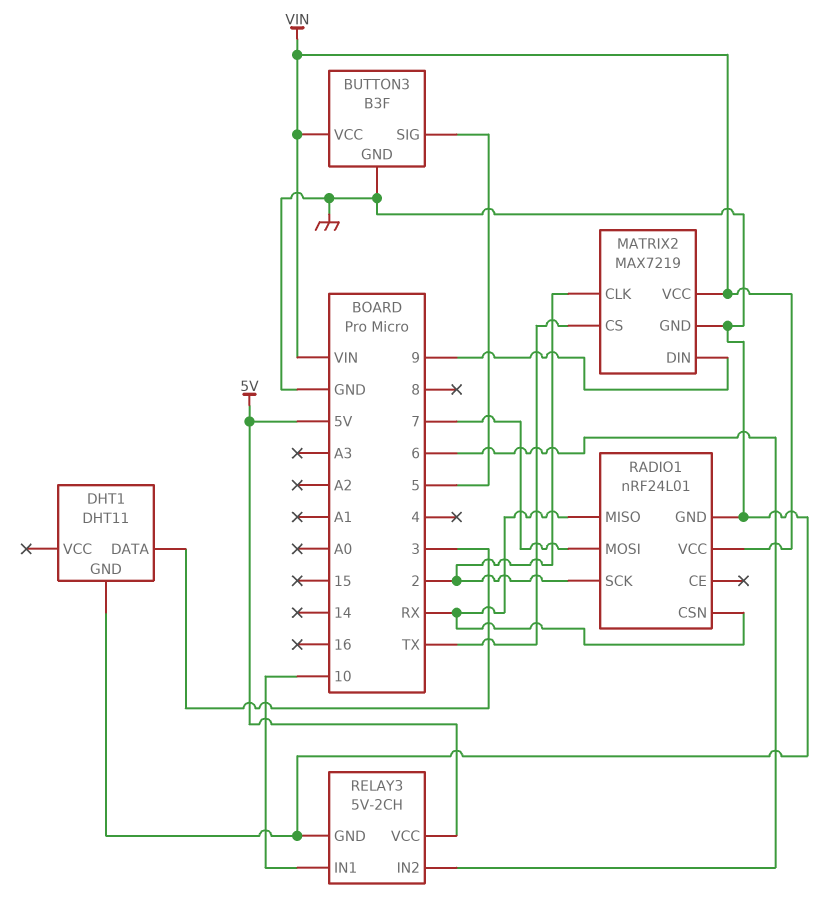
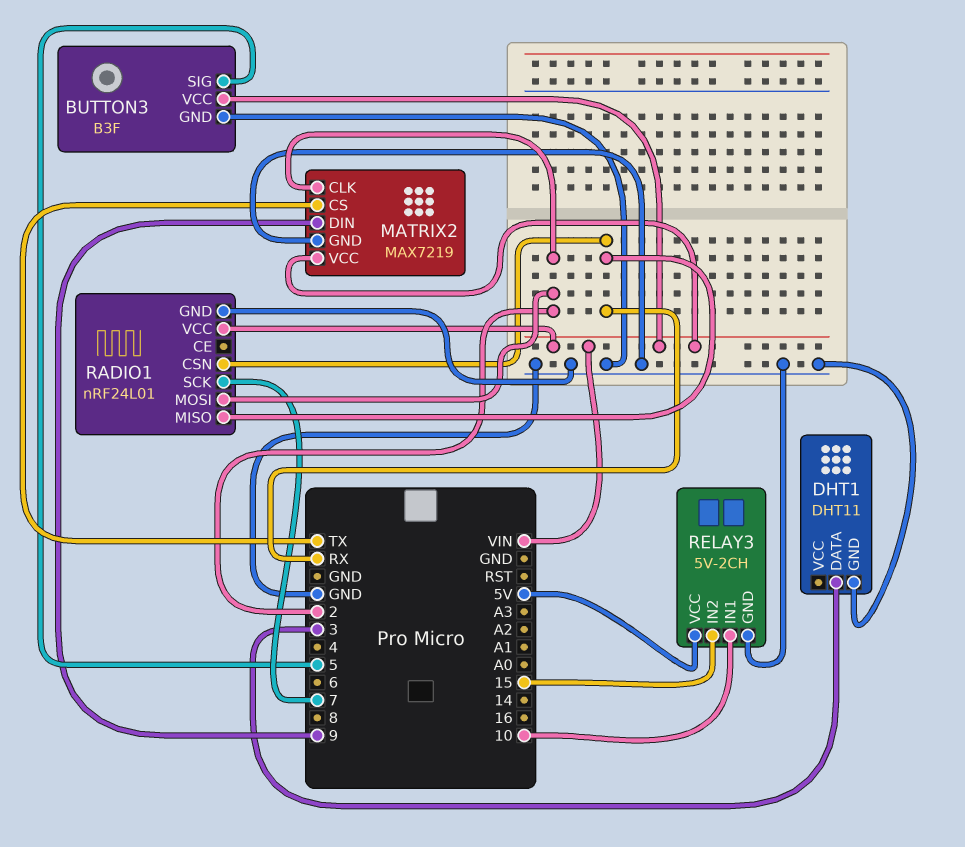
RADIO1 pin MOSI: 7 -> 2
RADIO1 pin SCK: 2 -> 7
RELAY3 pin IN2: 6 -> 15

